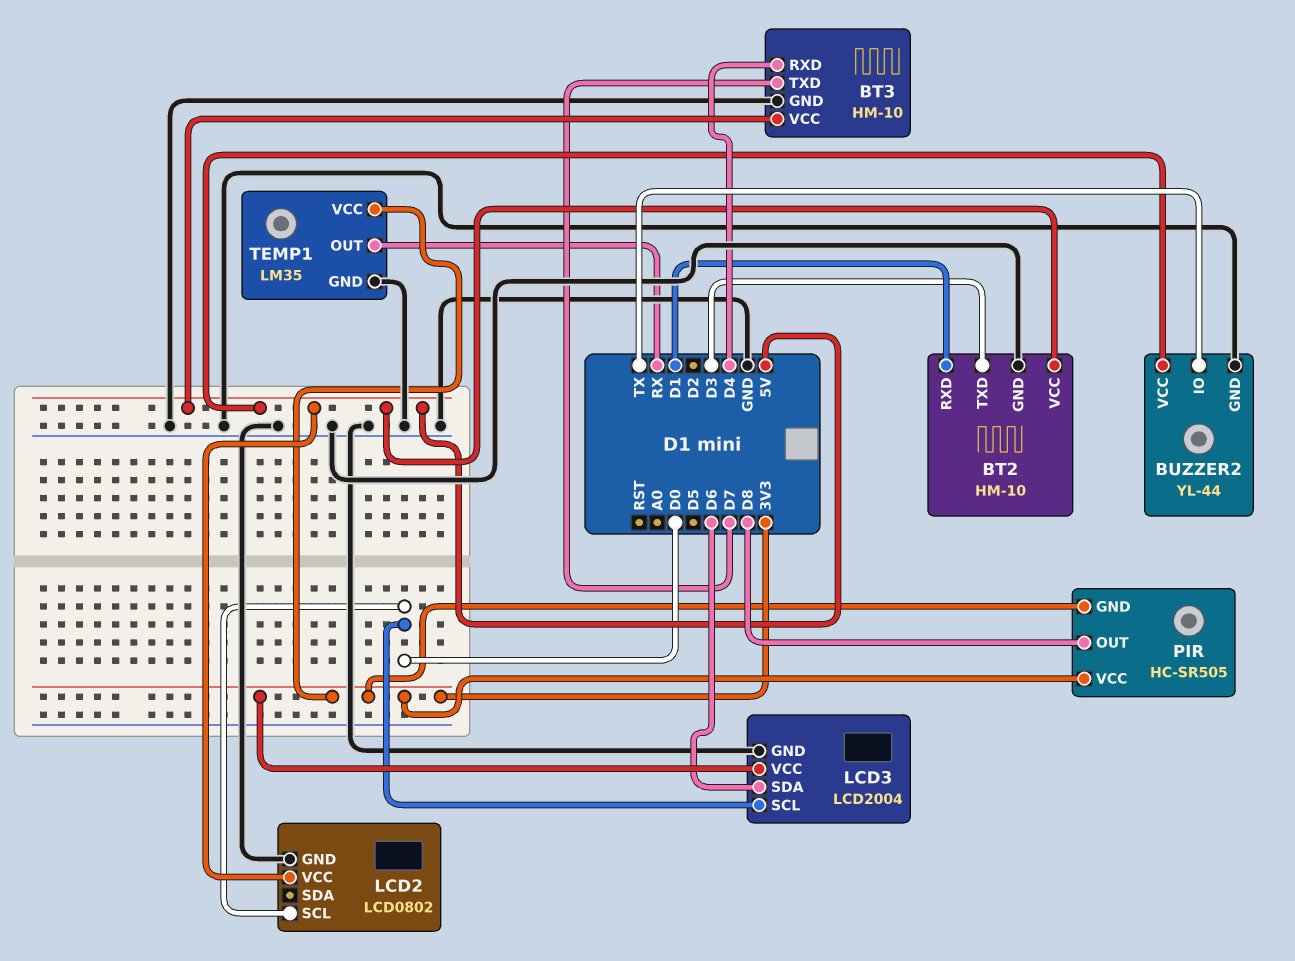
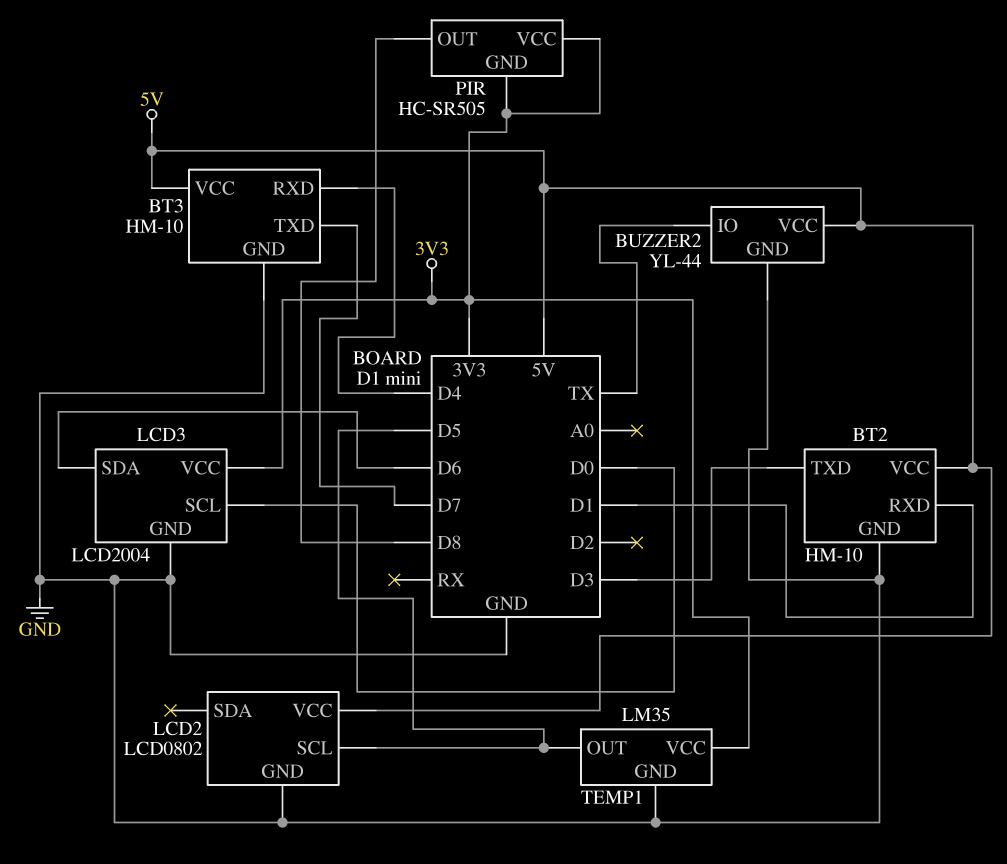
LCD2 pin SCL: D0 -> D5
TEMP1 pin OUT: RX -> D5

